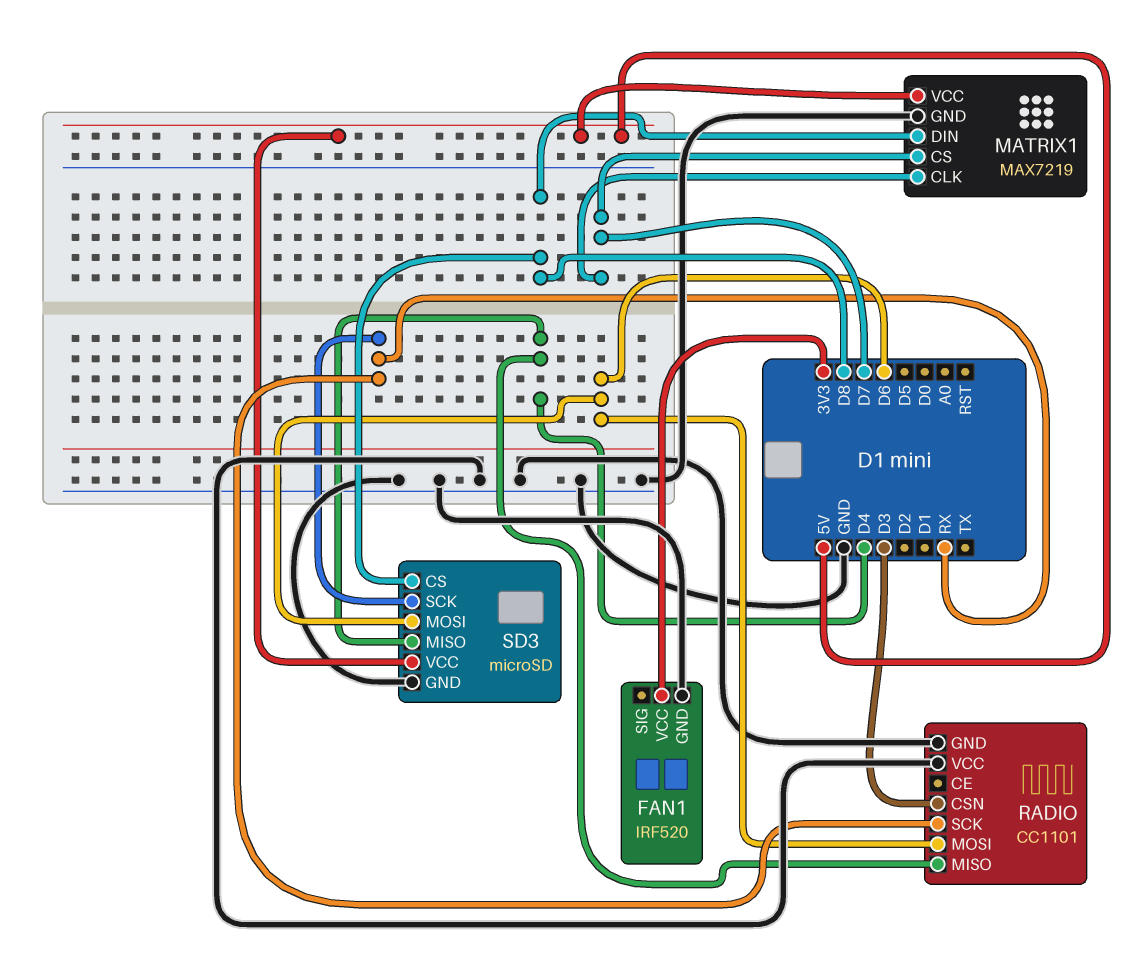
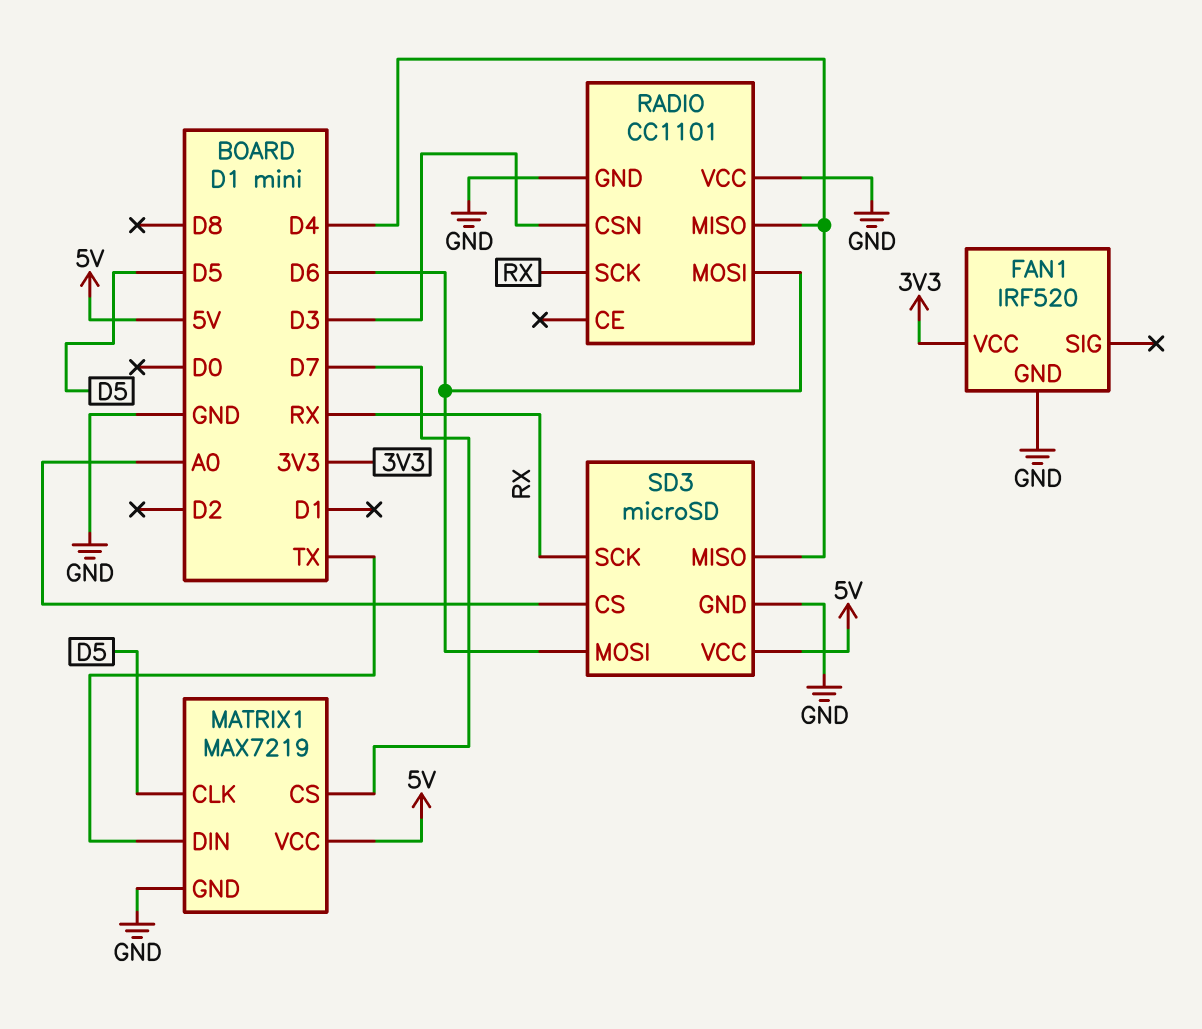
MATRIX1 pin CLK: D7 -> D5
MATRIX1 pin DIN: D8 -> TX
SD3 pin CS: D8 -> A0

